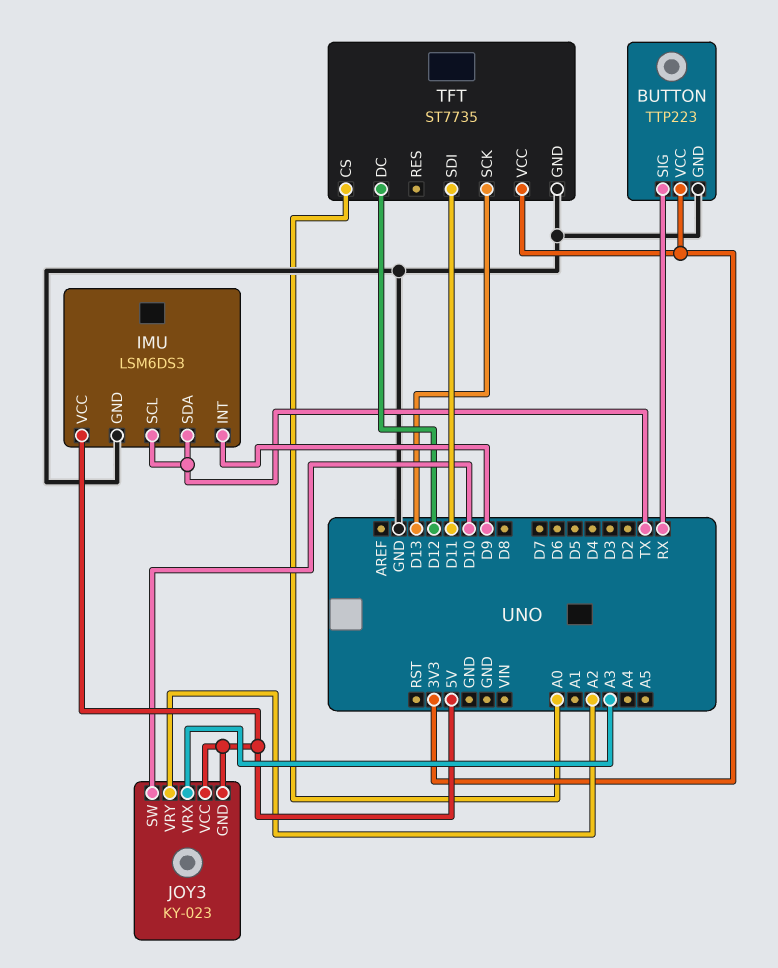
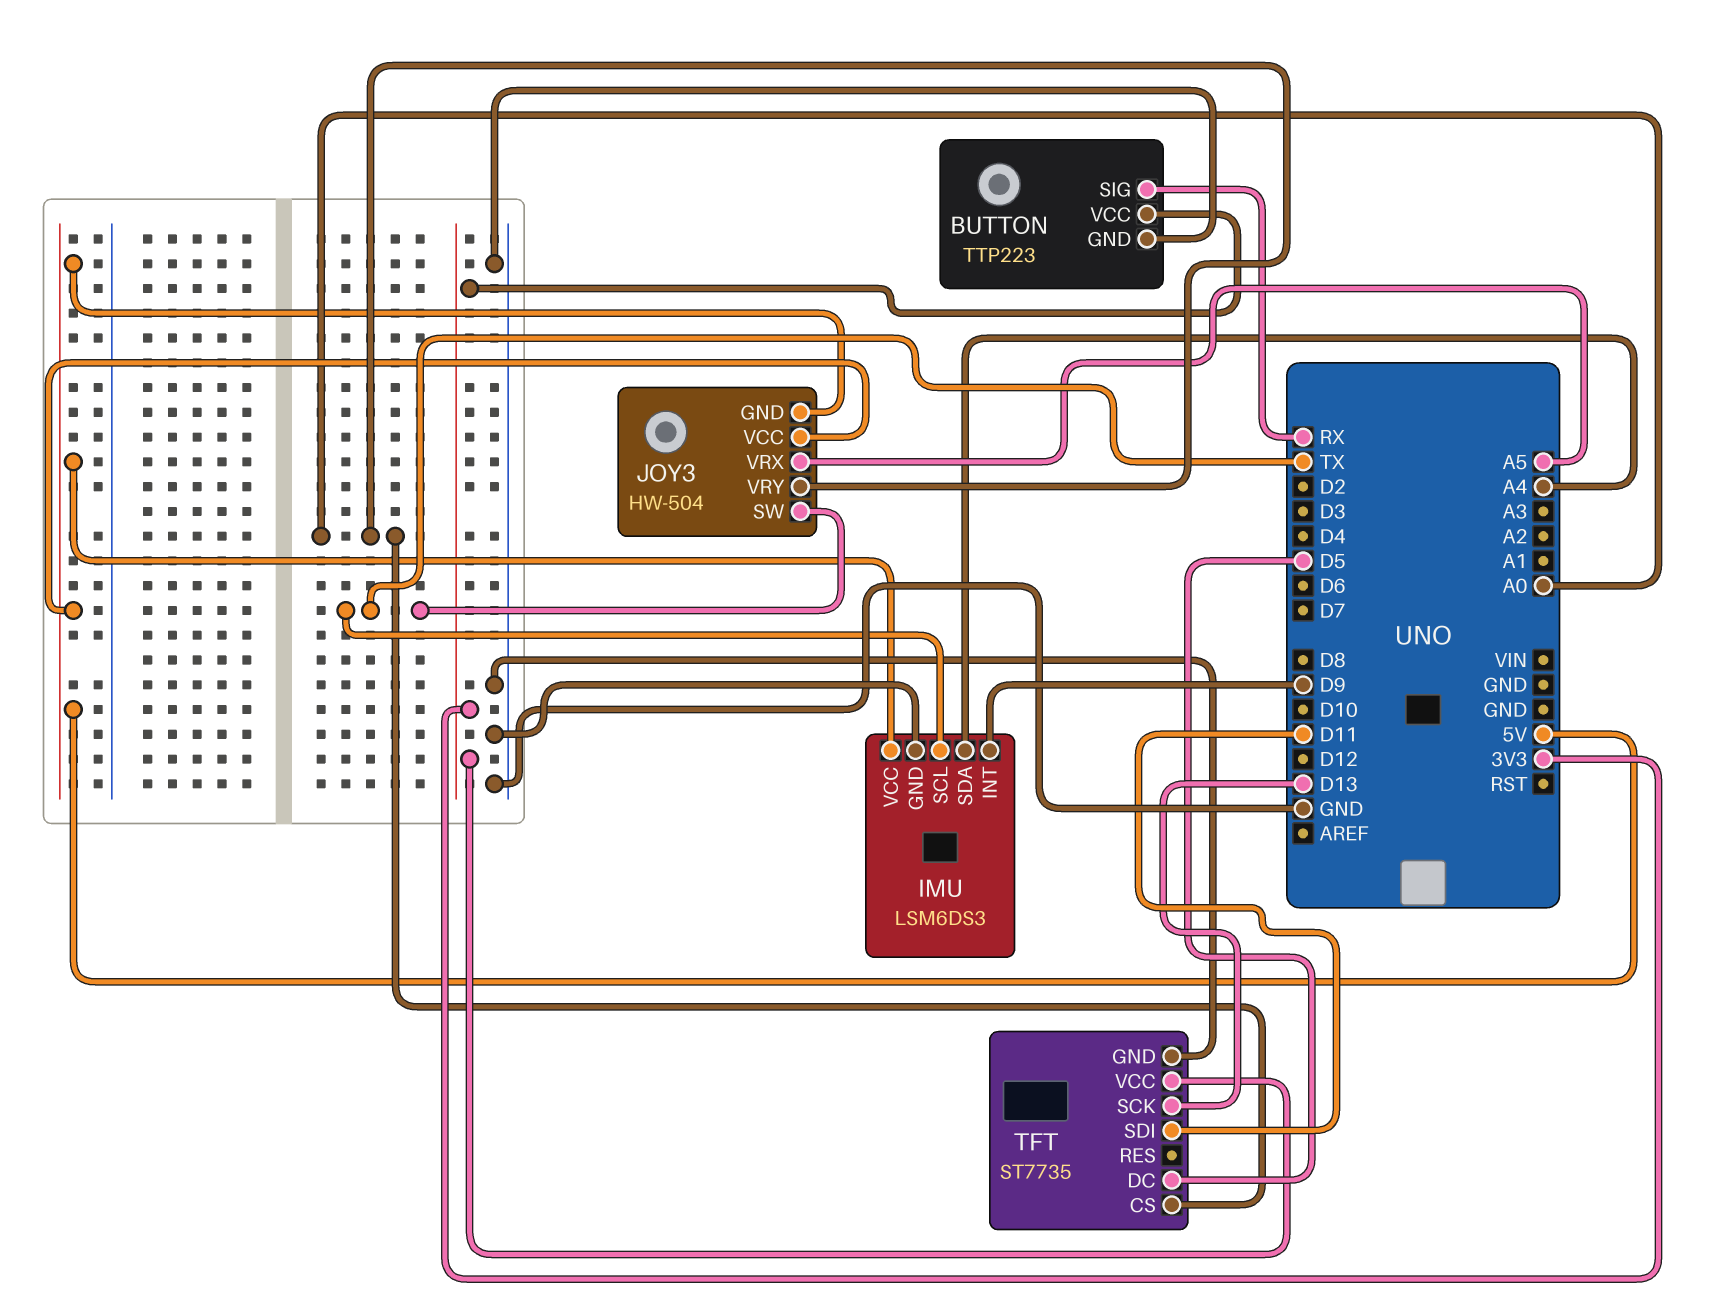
IMU pin SDA: TX -> A4
JOY3: KY-023 -> HW-504
JOY3 pin SW: D10 -> TX
JOY3 pin VRX: A3 -> A5
JOY3 pin VRY: A2 -> A0
TFT pin DC: D12 -> D5

